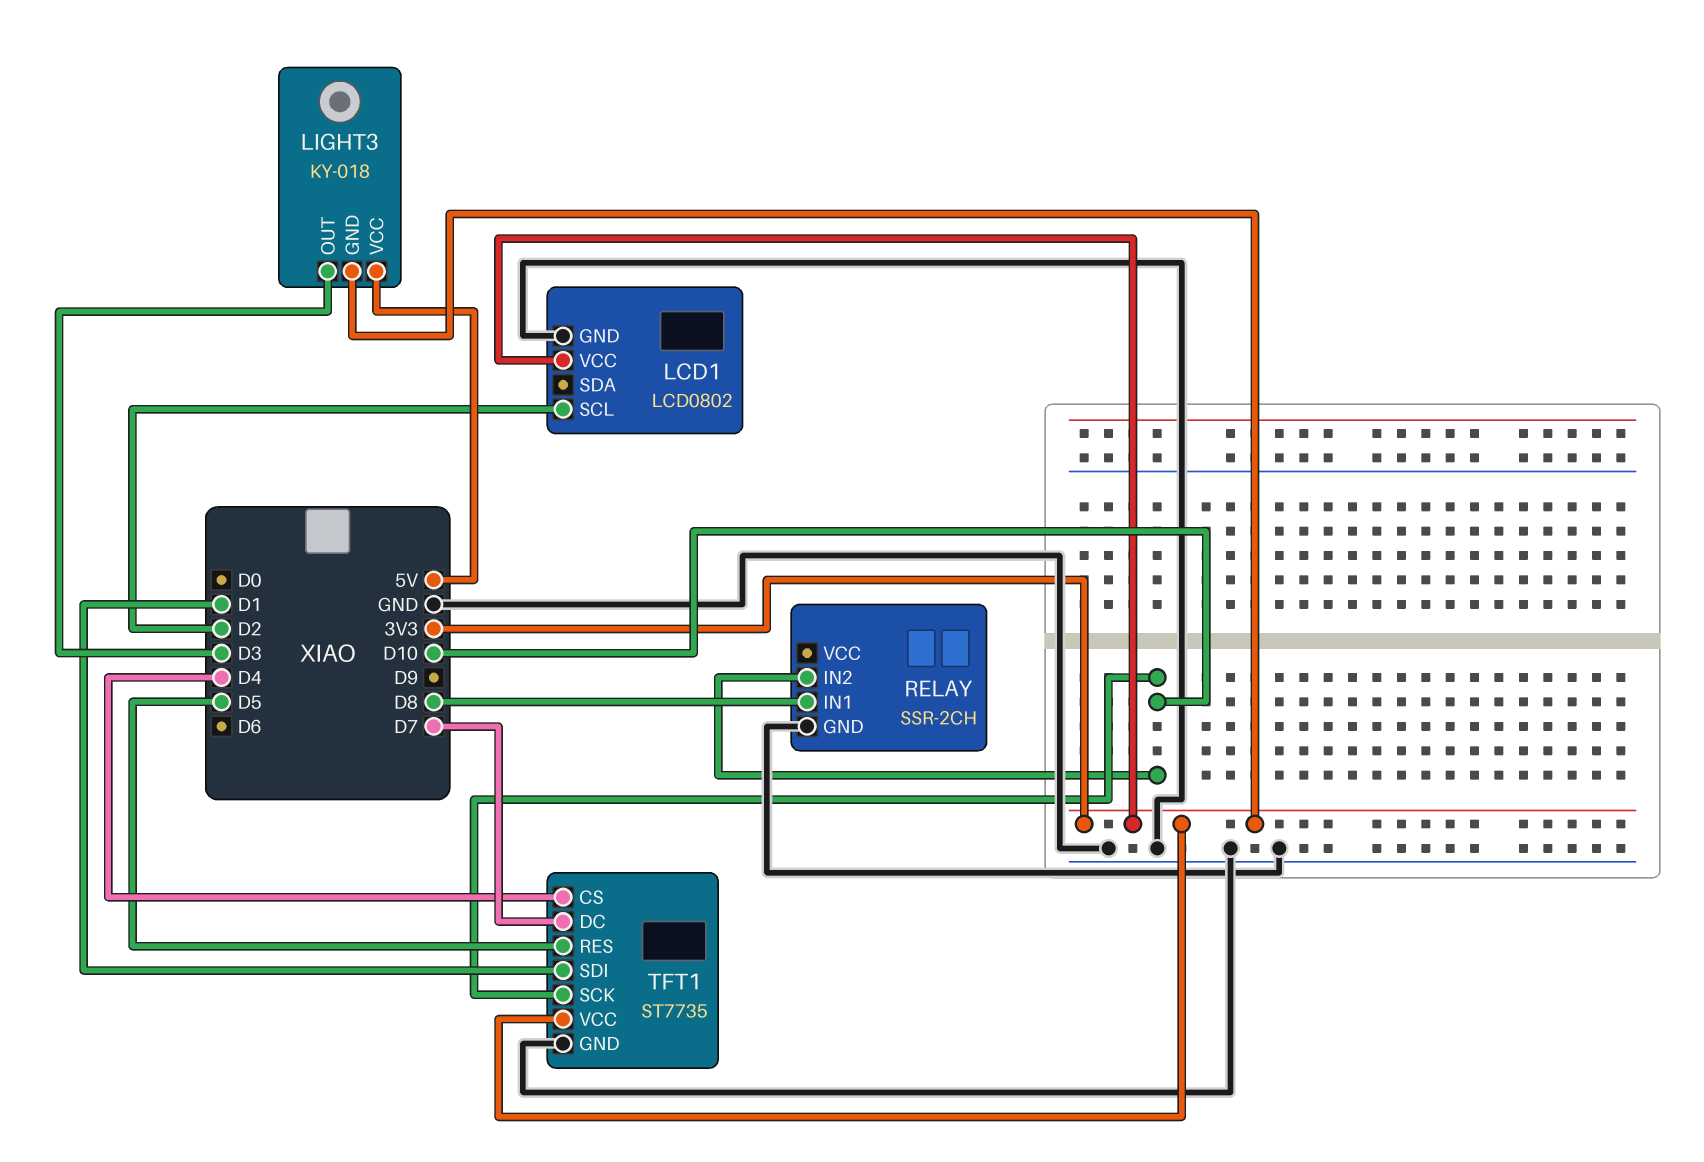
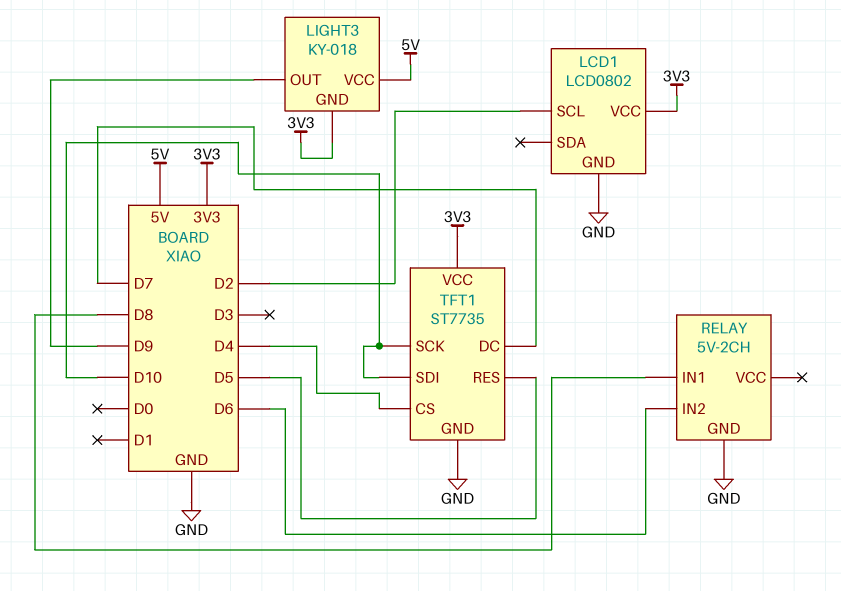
LIGHT3 pin OUT: D3 -> D9
RELAY: SSR-2CH -> 5V-2CH
RELAY pin IN2: D10 -> D6
TFT1 pin SDI: D1 -> D10

